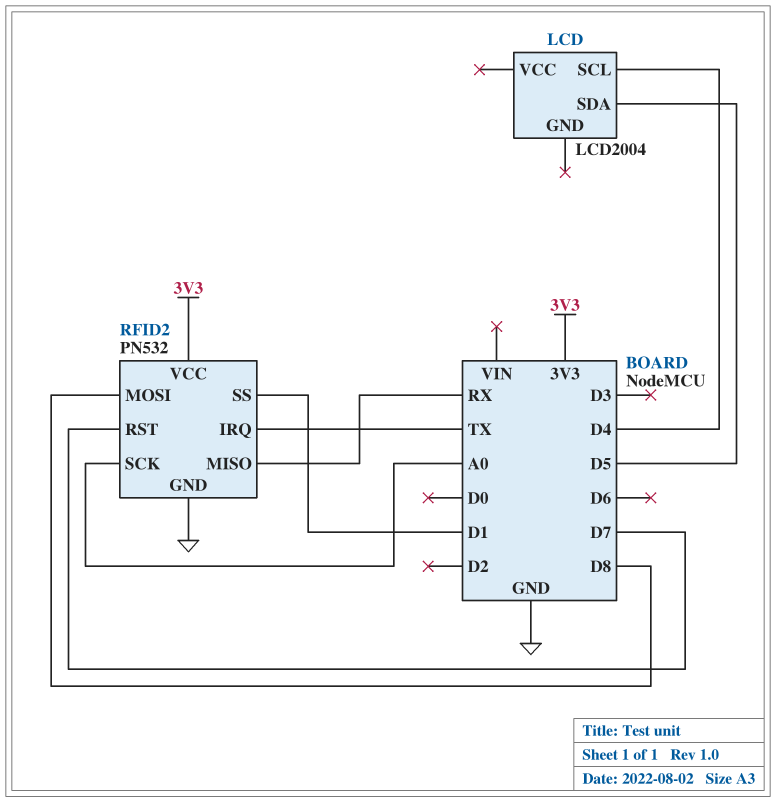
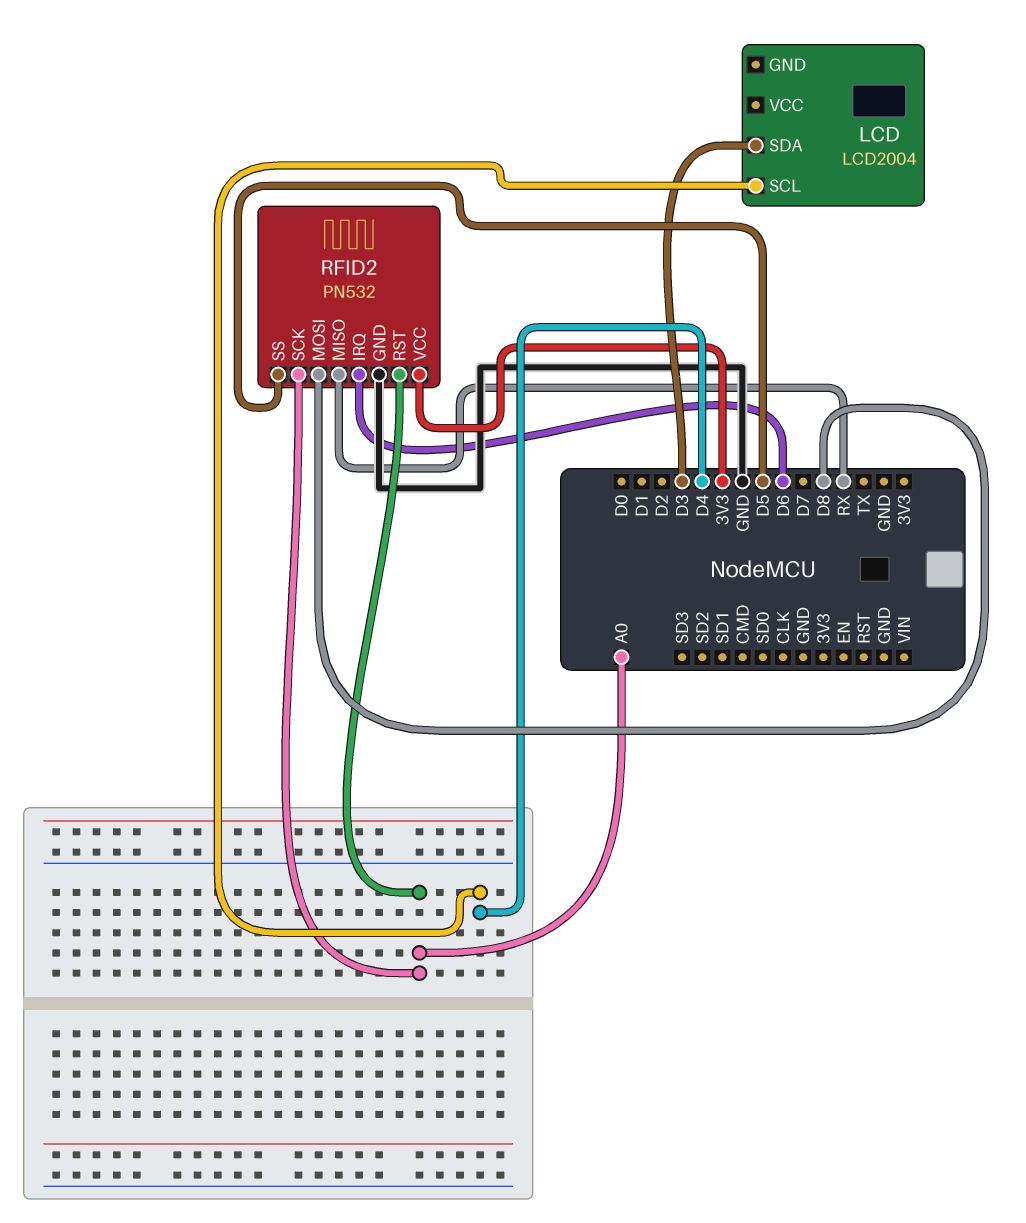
LCD pin SDA: D5 -> D3
RFID2 pin IRQ: TX -> D6
RFID2 pin RST: D7 -> A0
RFID2 pin SS: D1 -> D5

